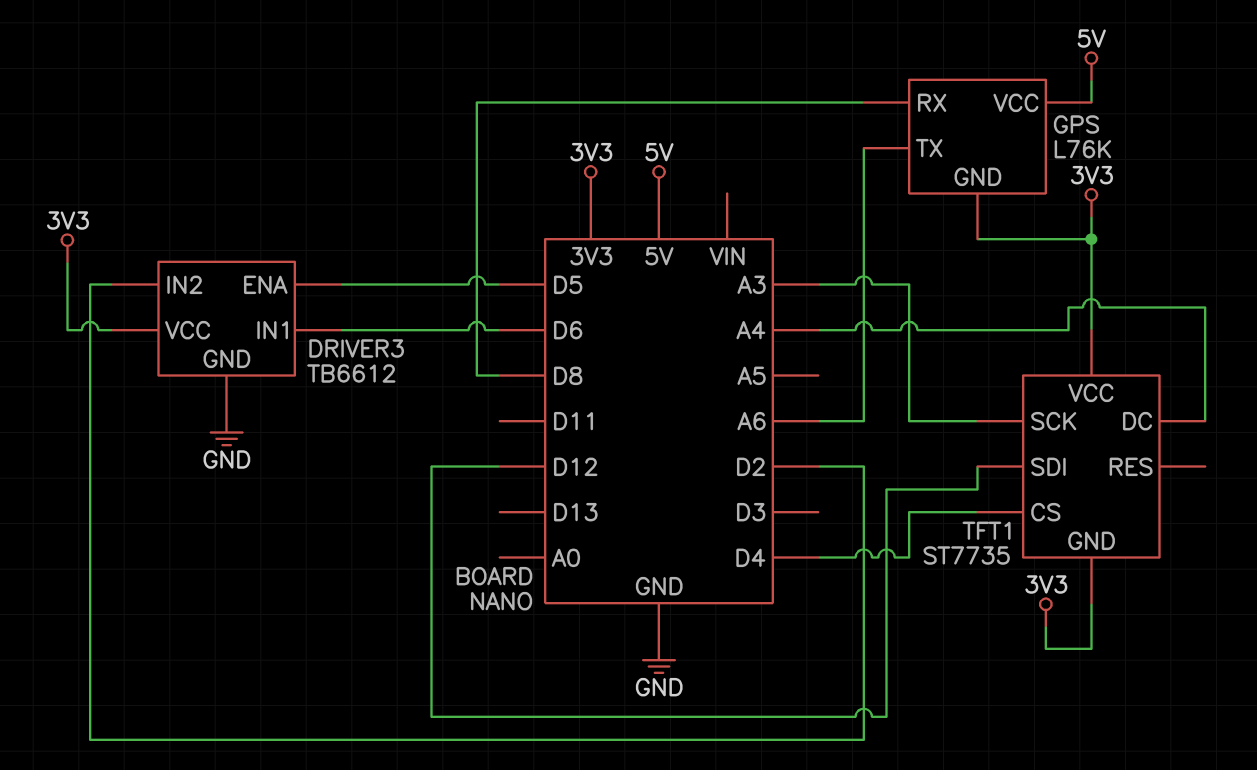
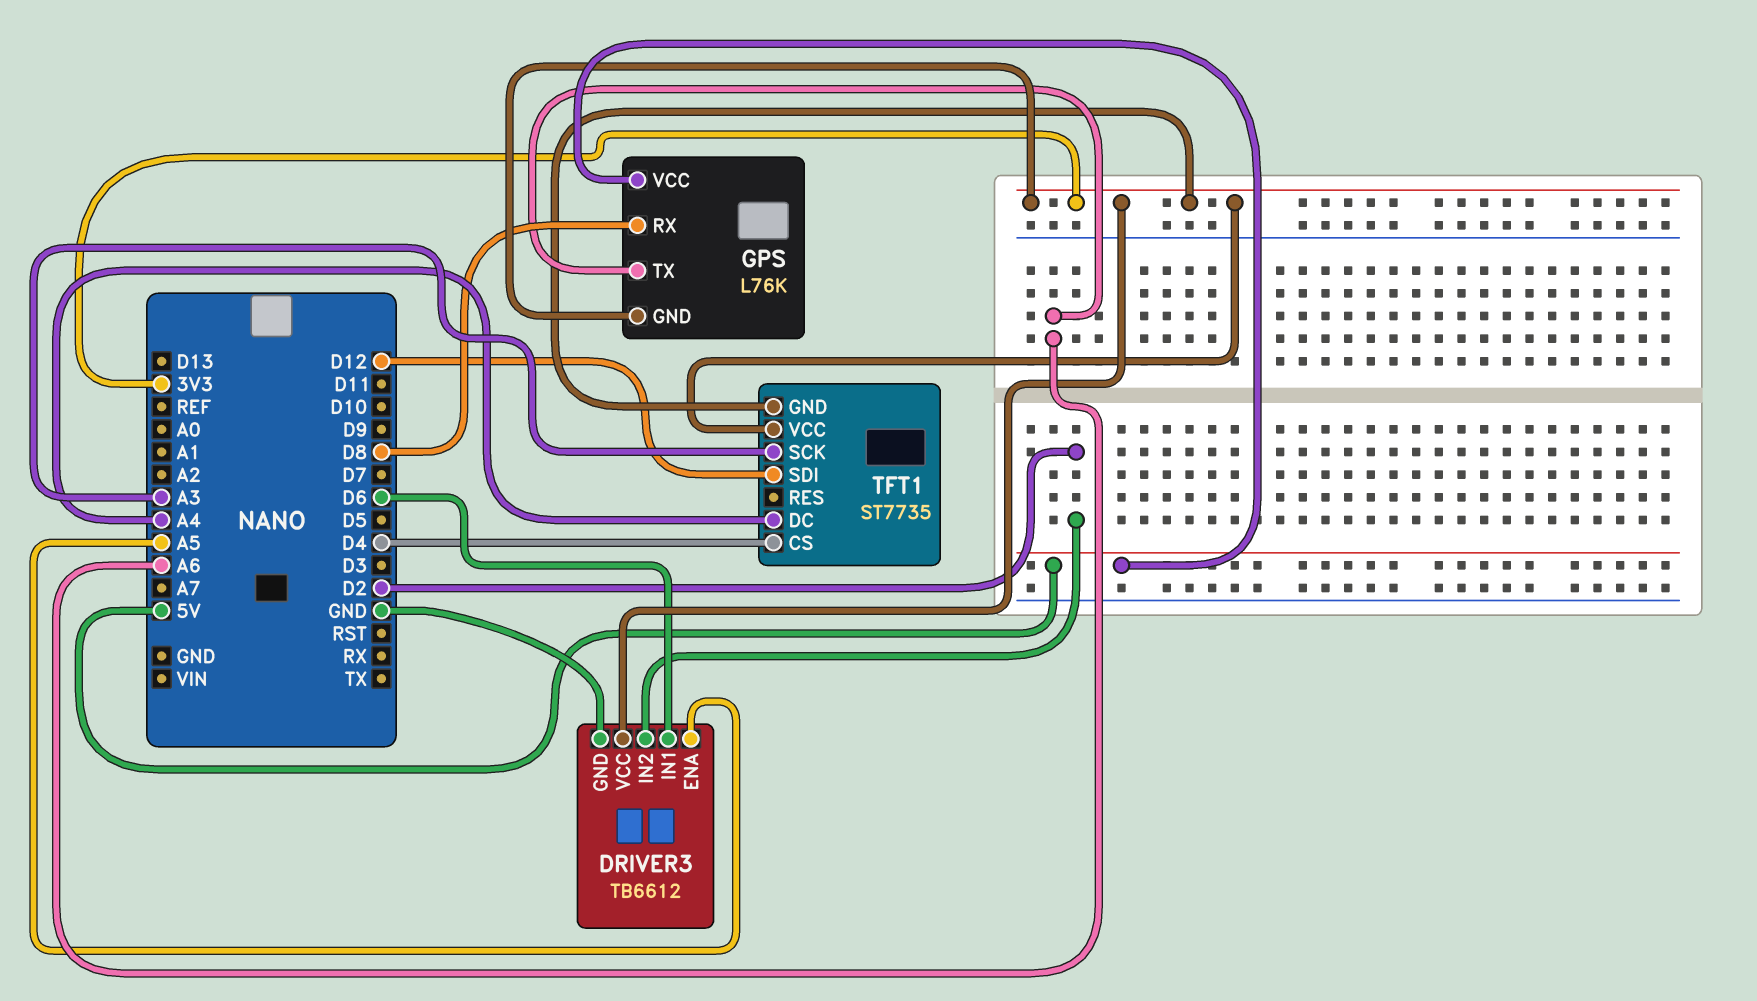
DRIVER3 pin ENA: D5 -> A5

